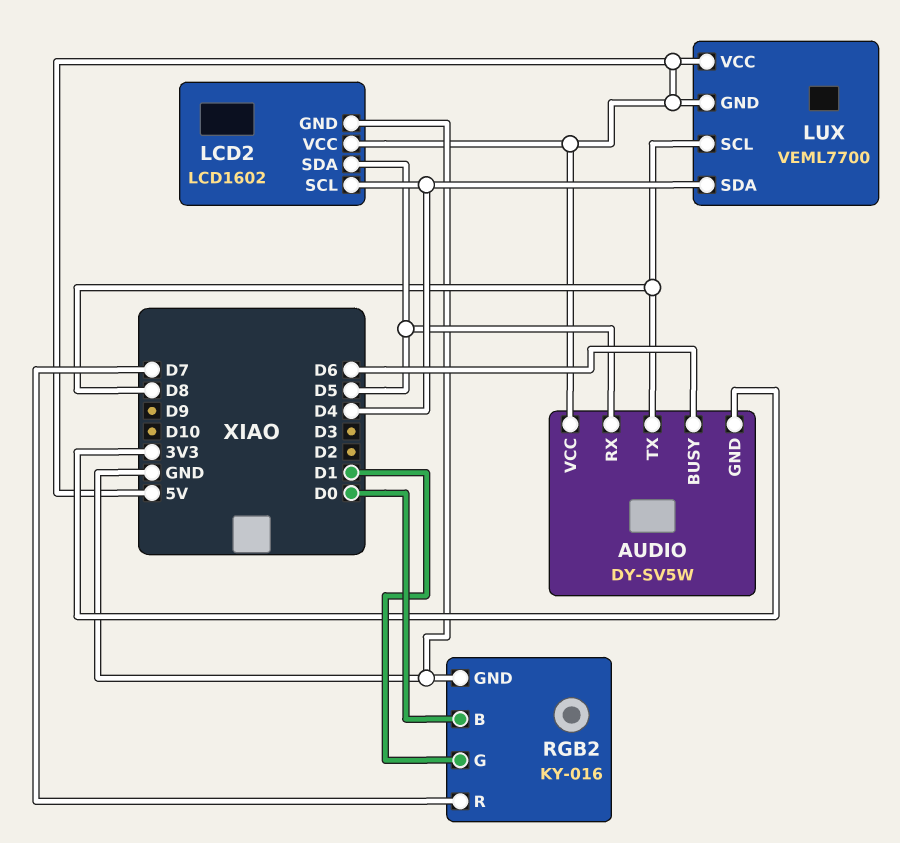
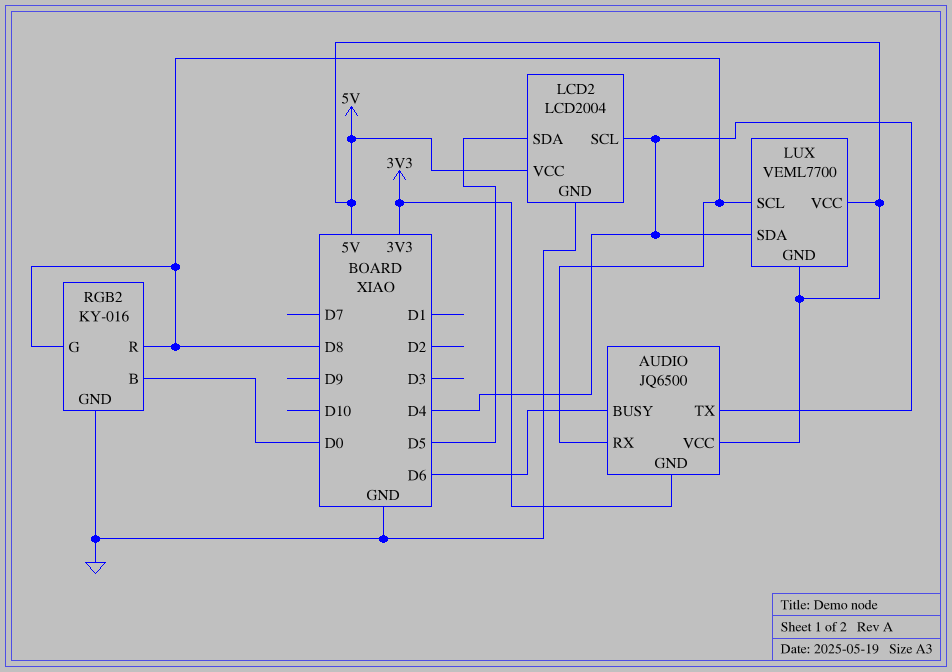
AUDIO: DY-SV5W -> JQ6500
AUDIO pin RX: D5 -> D8
AUDIO pin TX: D8 -> D4
LCD2: LCD1602 -> LCD2004
RGB2 pin G: D1 -> D8
RGB2 pin R: D7 -> D8

